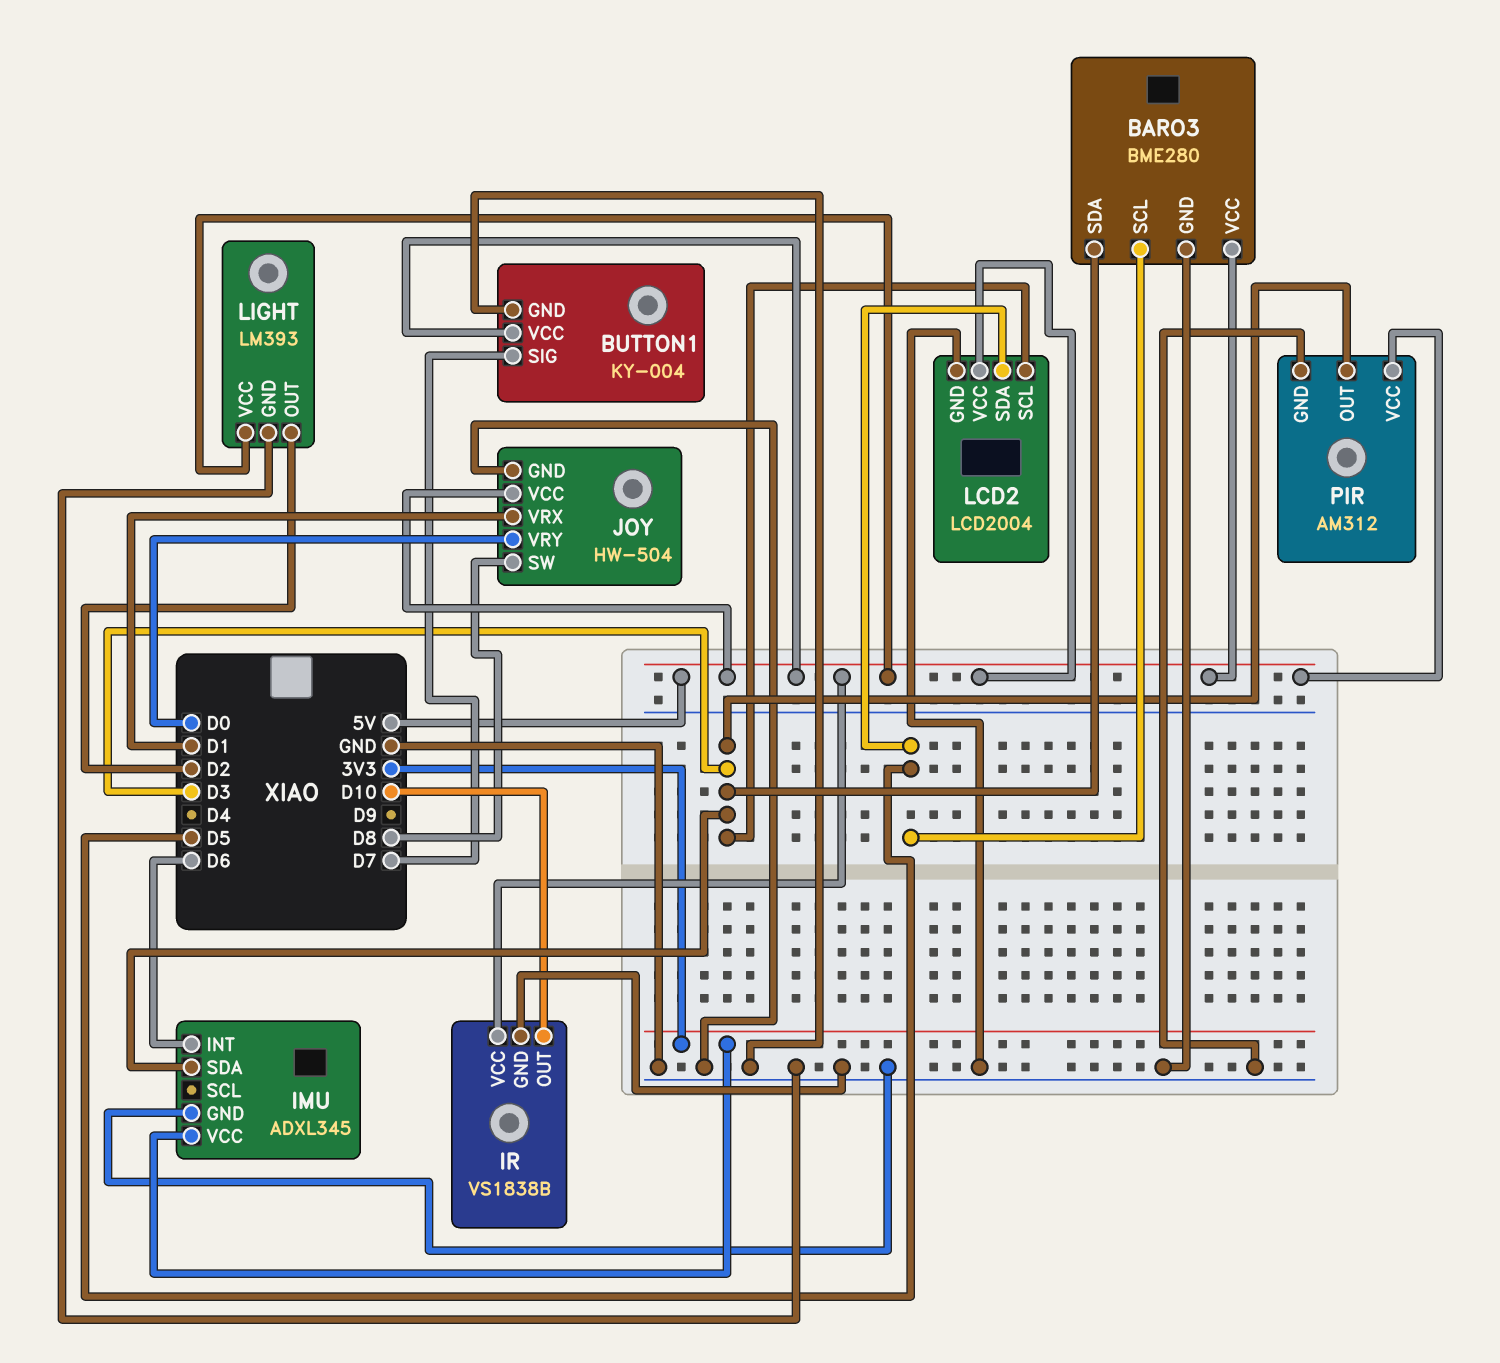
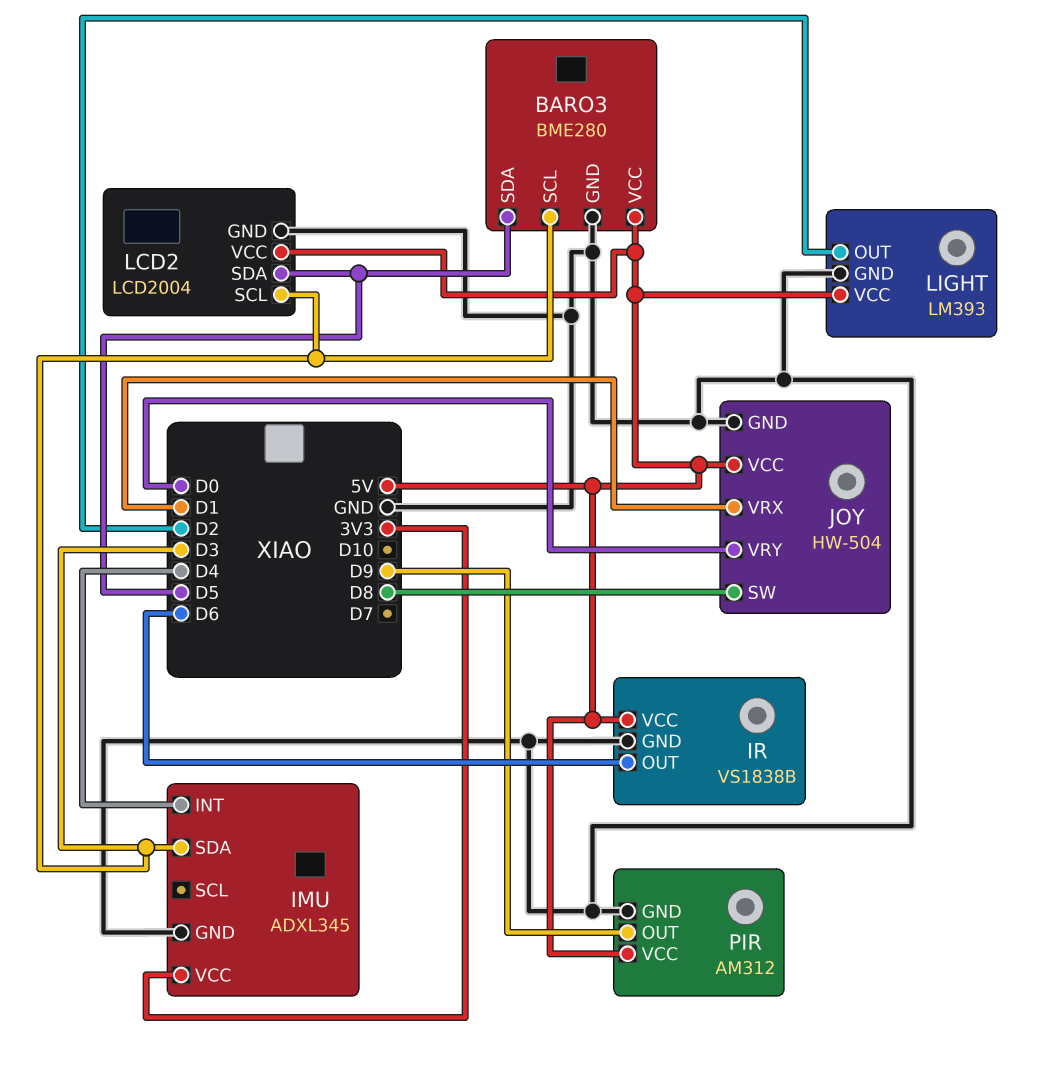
BARO3 pin SCL: D5 -> D3
BARO3 pin SDA: D3 -> D5
BUTTON1: KY-004 -> none
BUTTON1 pin GND: GND -> none
BUTTON1 pin SIG: D7 -> none
BUTTON1 pin VCC: 5V -> none
IMU pin INT: D6 -> D4
IR pin OUT: D10 -> D6
PIR pin OUT: D3 -> D9

